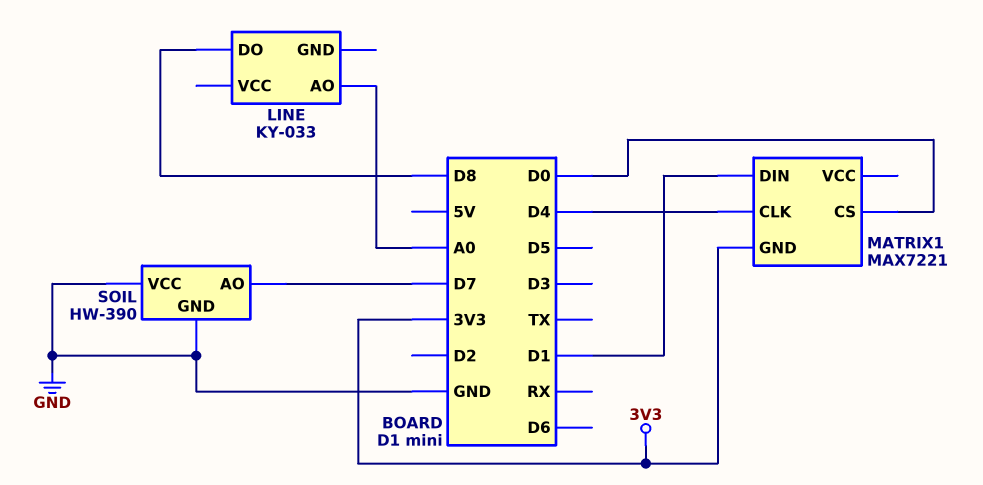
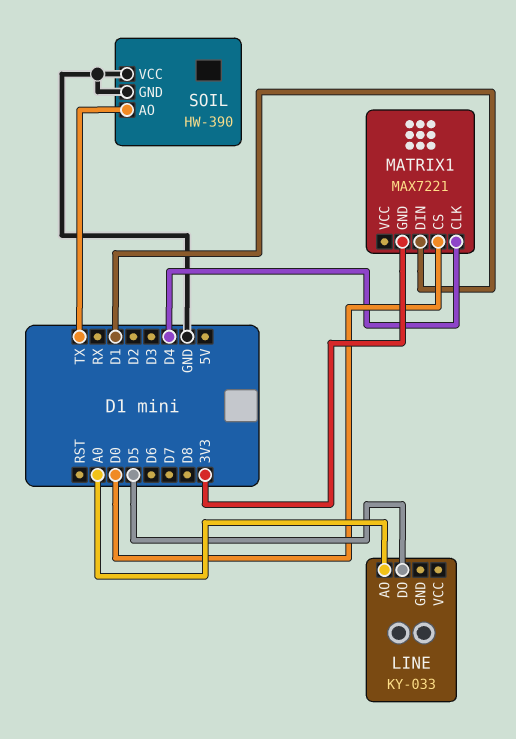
LINE pin DO: D8 -> D5
SOIL pin AO: D7 -> TX

